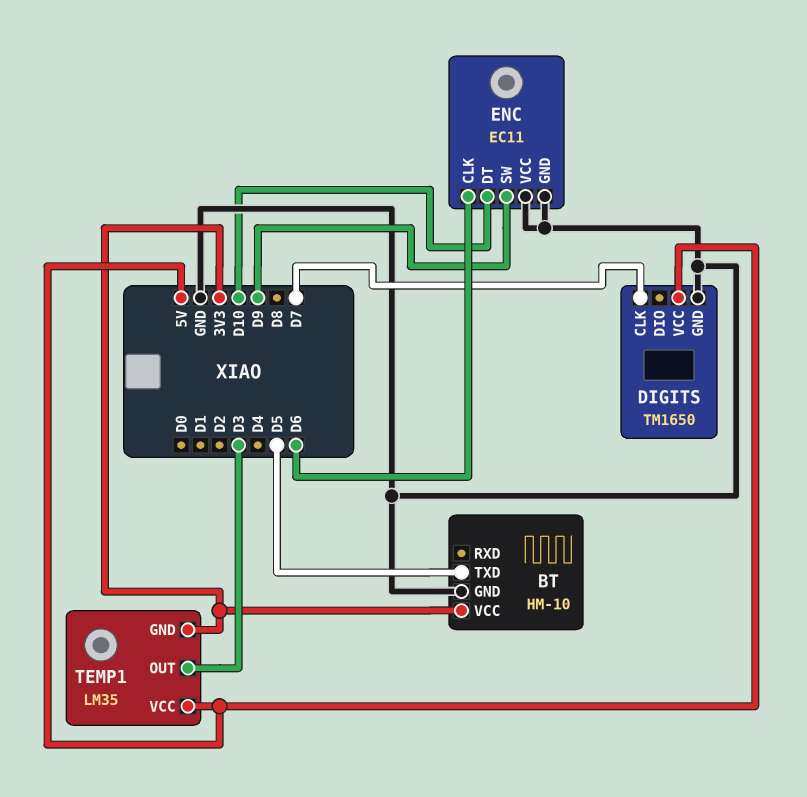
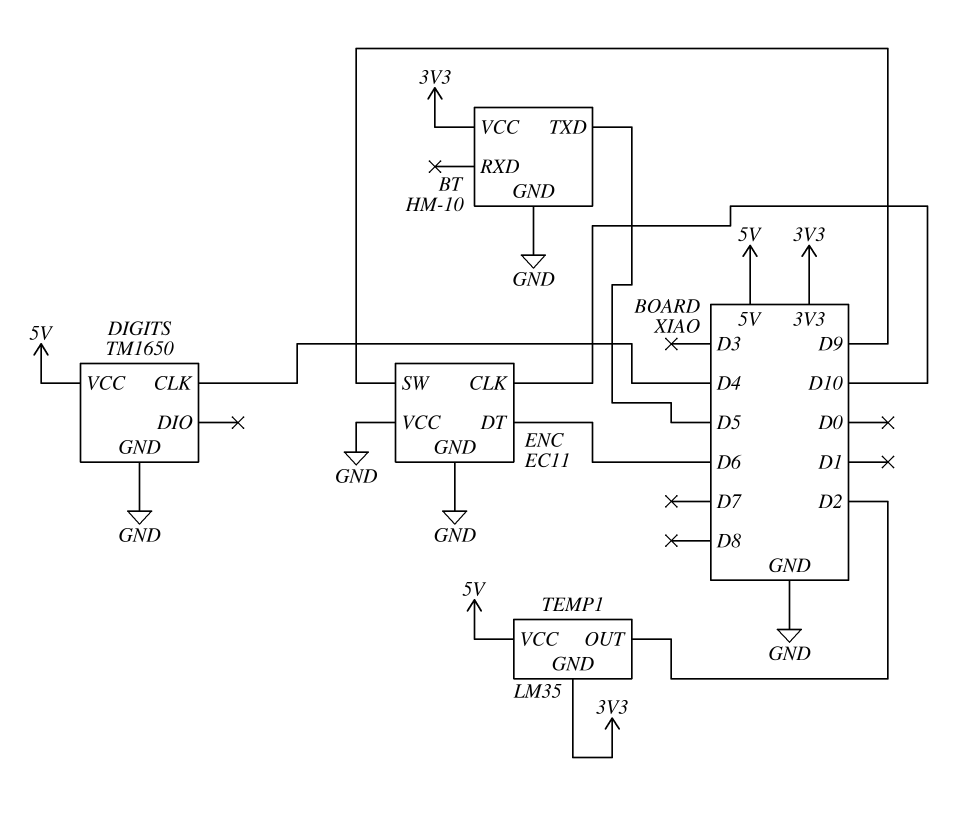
DIGITS pin CLK: D7 -> D4
ENC pin CLK: D6 -> D10
ENC pin DT: D10 -> D6
TEMP1 pin OUT: D3 -> D2

